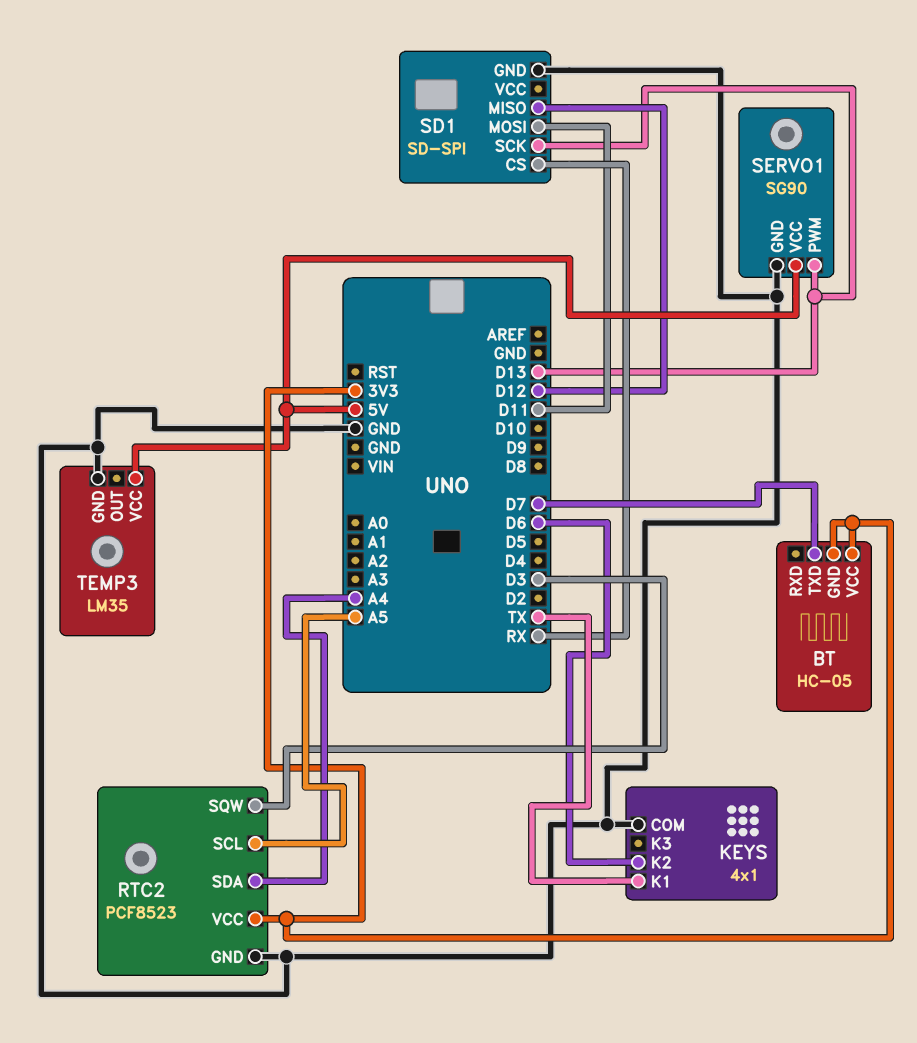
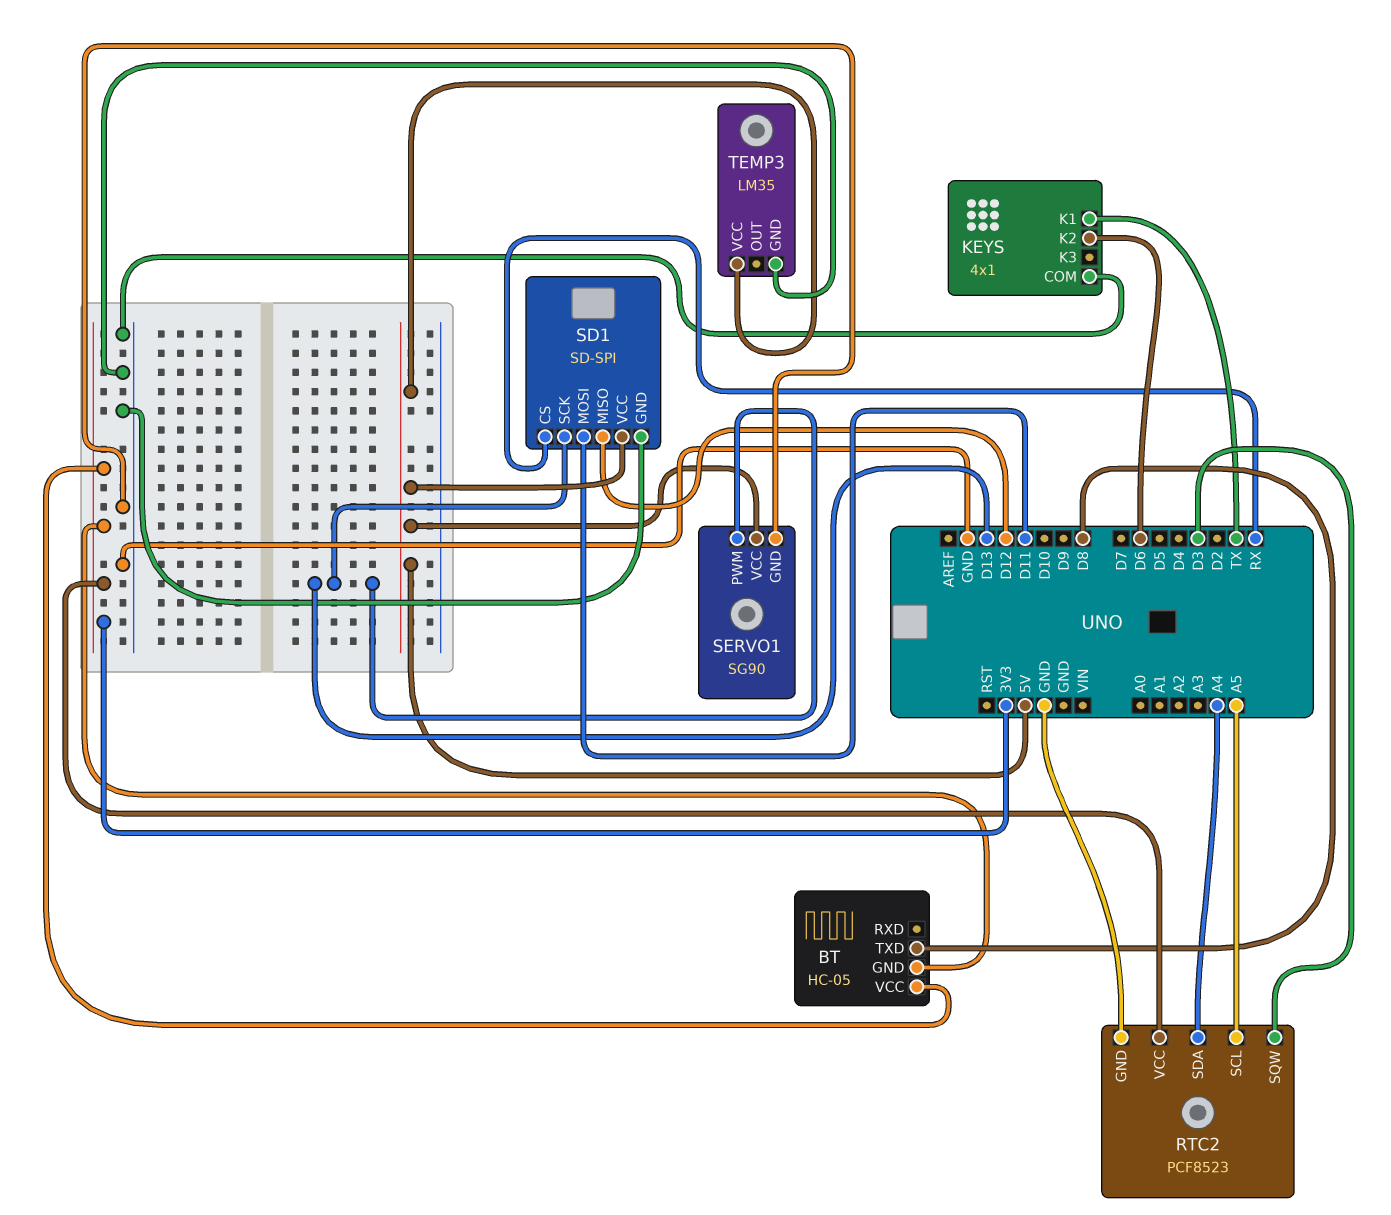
BT pin TXD: D7 -> D8
SD1 pin VCC: none -> 5V

